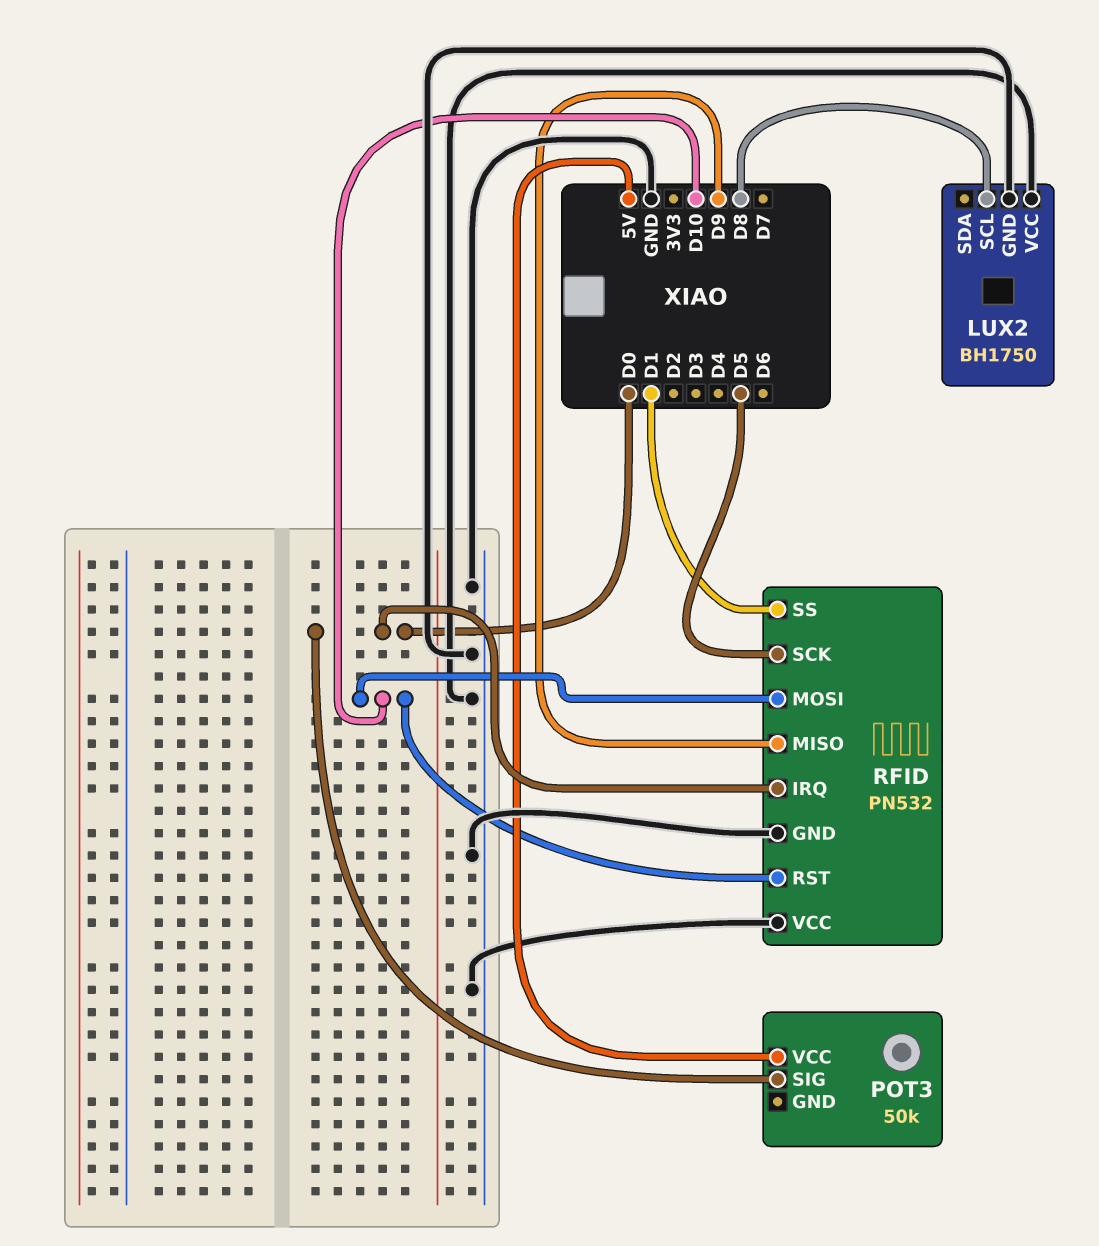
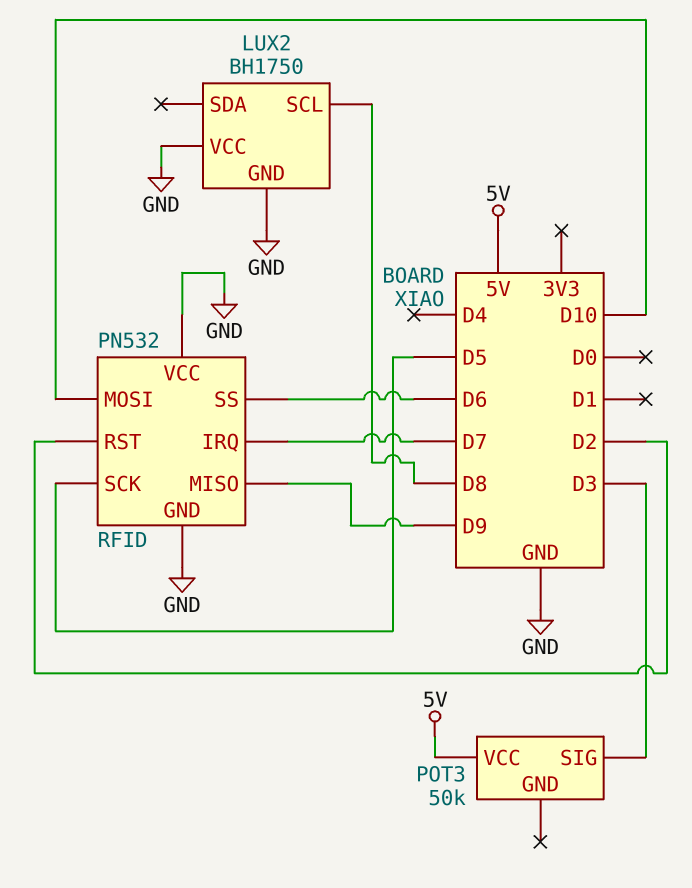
POT3 pin SIG: D0 -> D3
RFID pin IRQ: D0 -> D7
RFID pin RST: D10 -> D2
RFID pin SS: D1 -> D6

